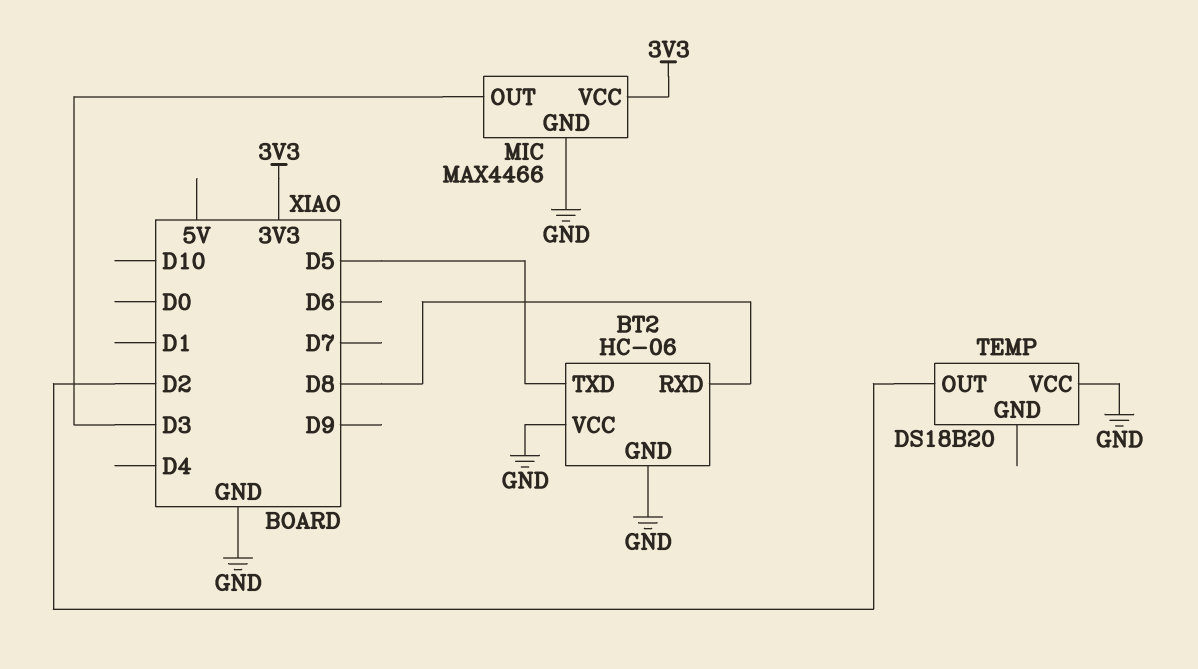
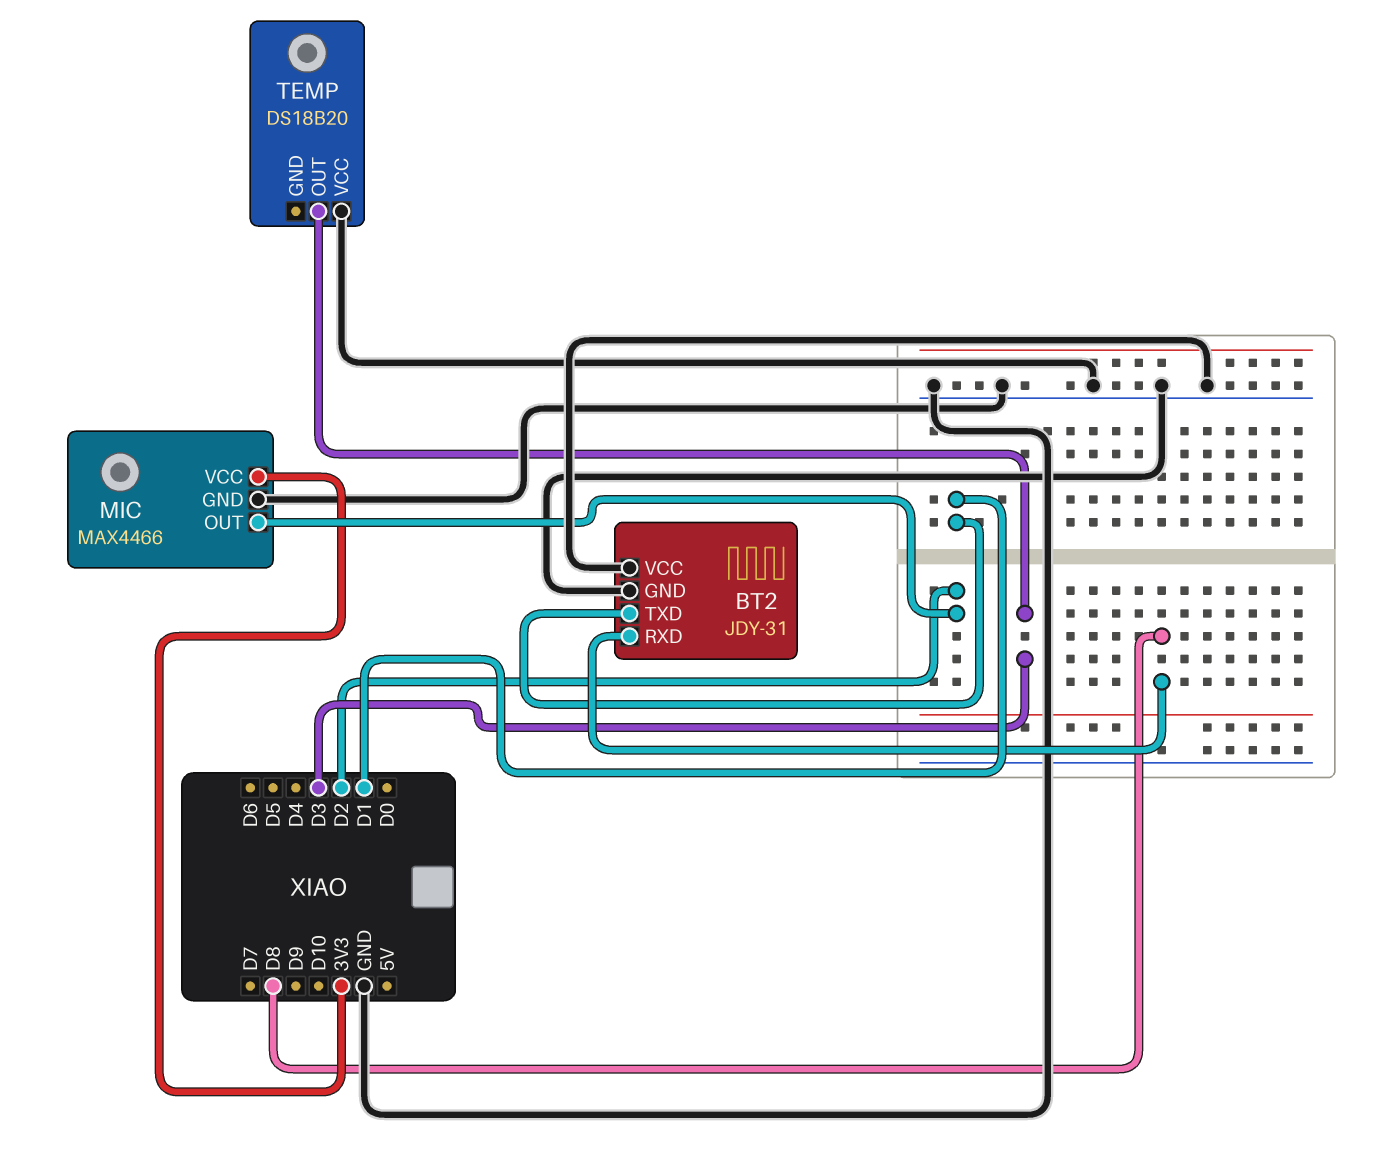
BT2: HC-06 -> JDY-31
BT2 pin TXD: D5 -> D1
MIC pin OUT: D3 -> D2
TEMP pin OUT: D2 -> D3

